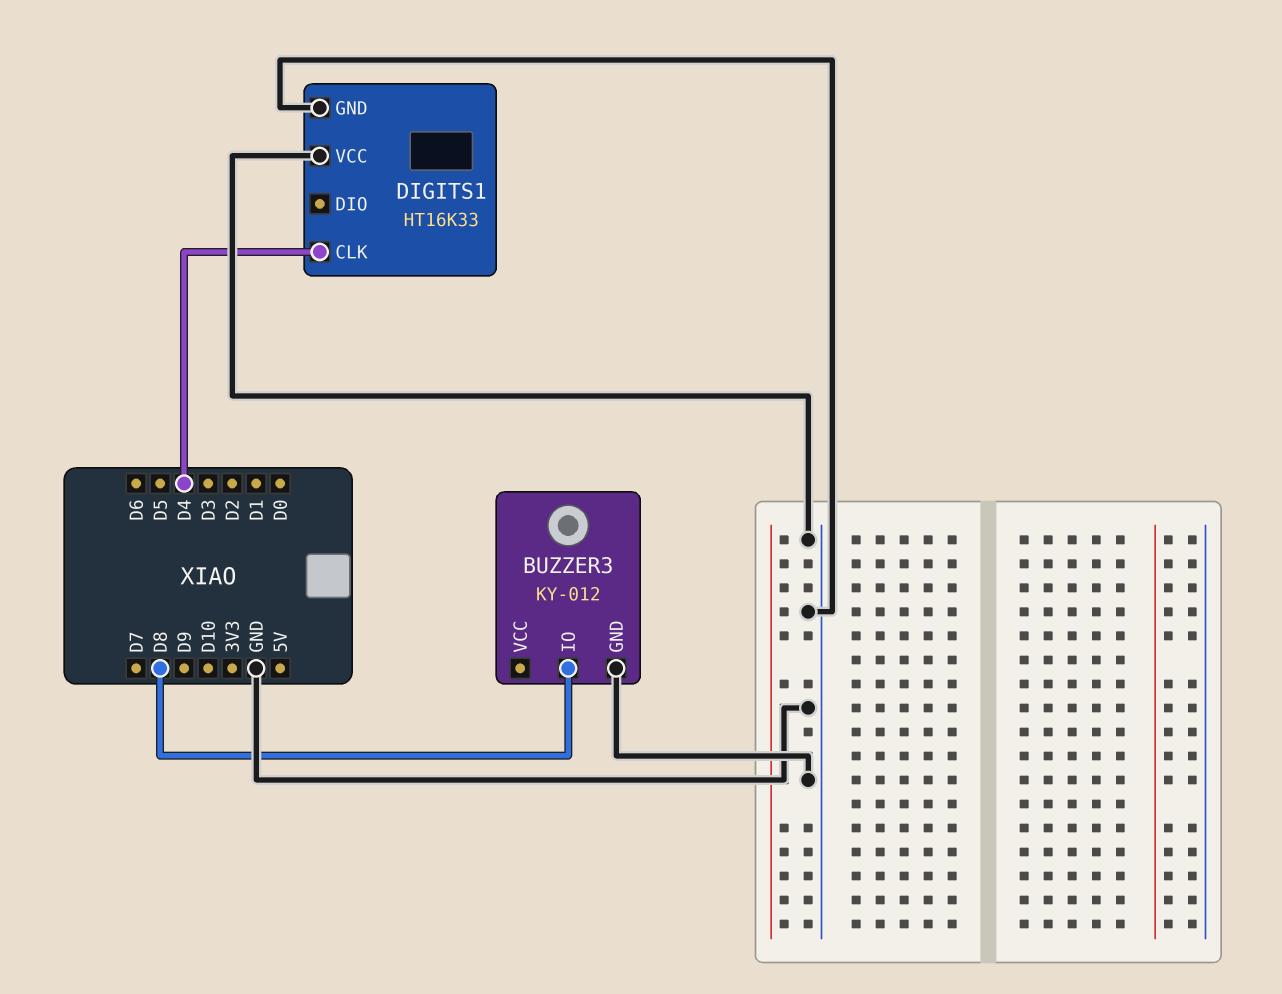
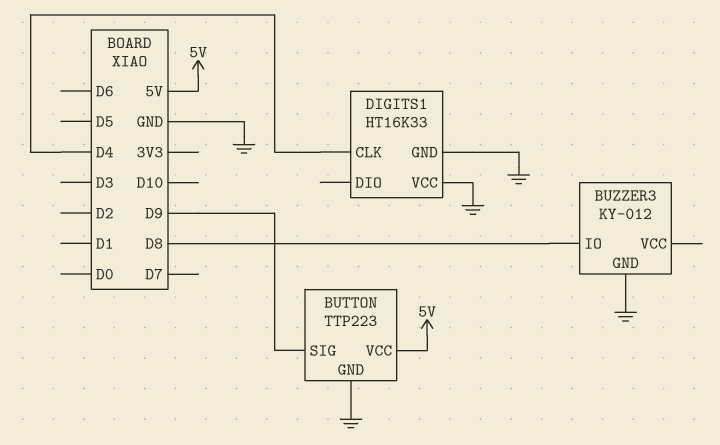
BUTTON: none -> TTP223
BUTTON pin GND: none -> GND
BUTTON pin SIG: none -> D9
BUTTON pin VCC: none -> 5V

